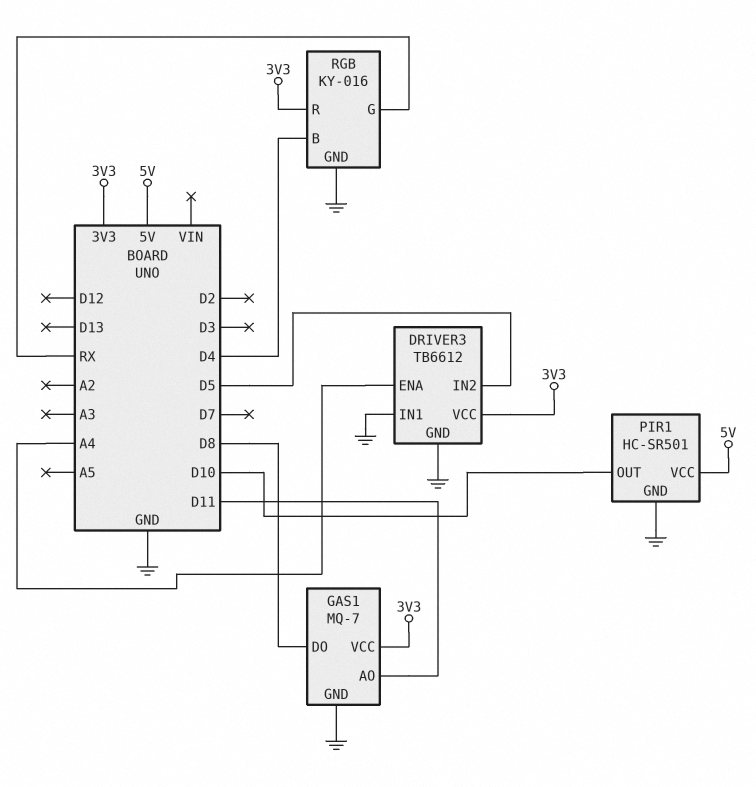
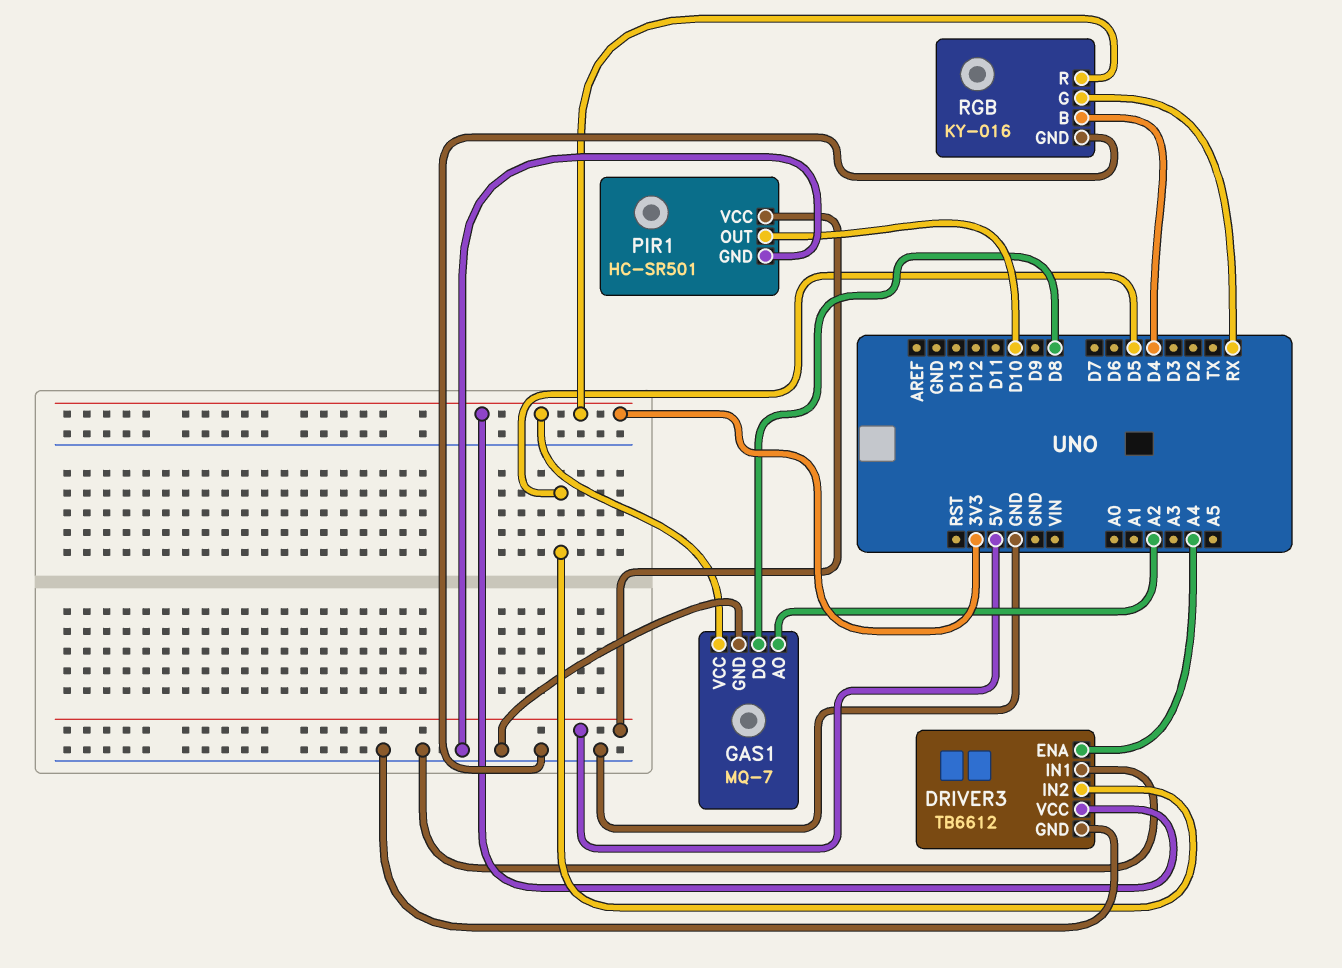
GAS1 pin AO: D11 -> A2

